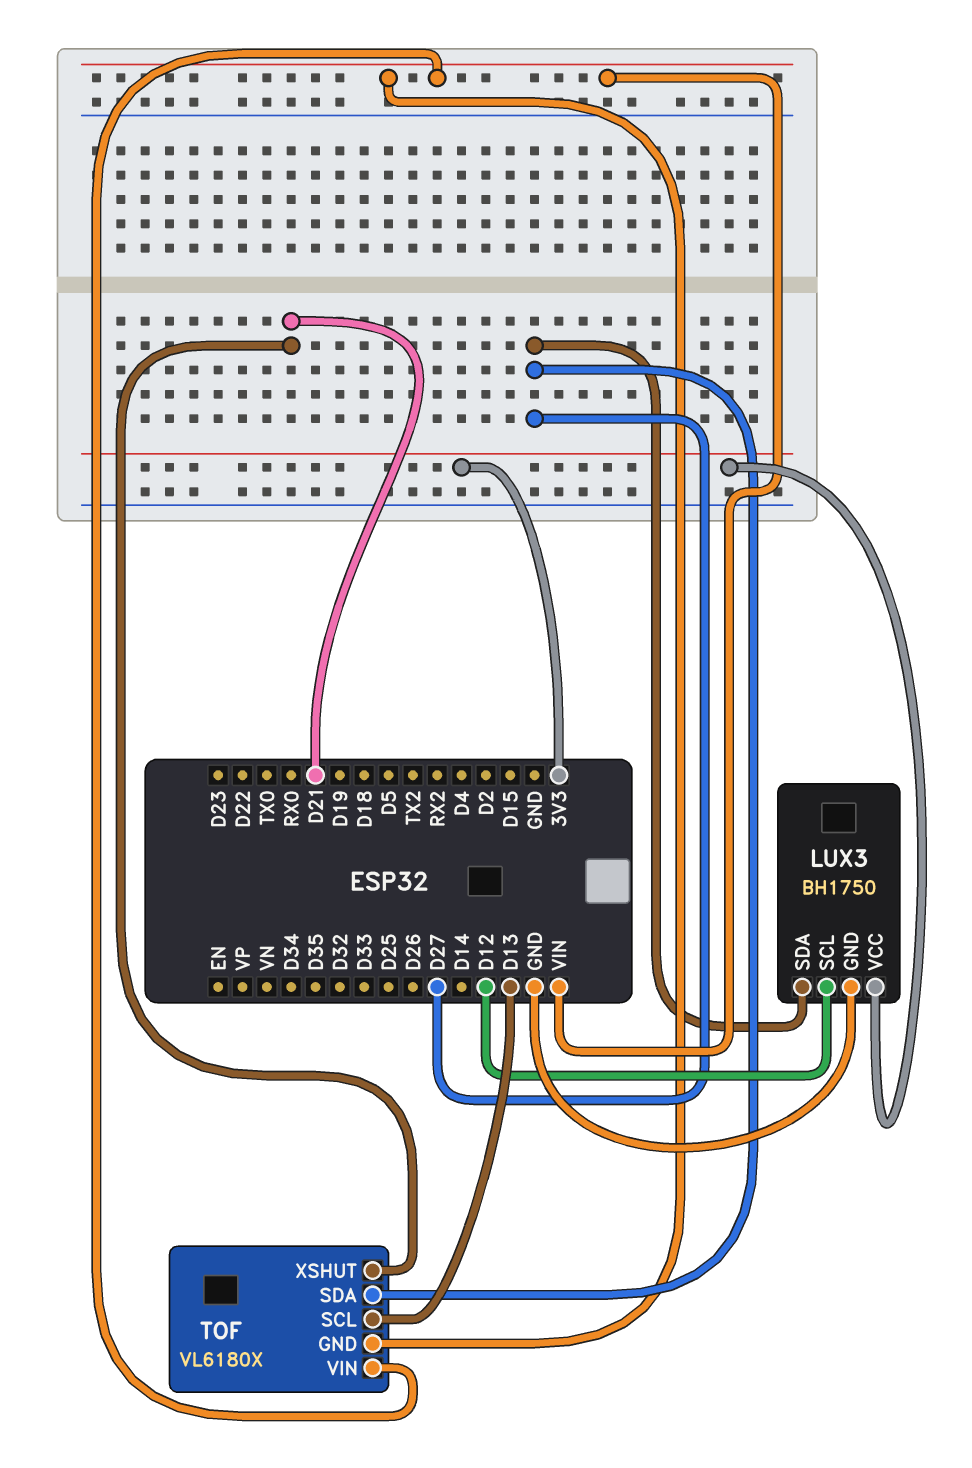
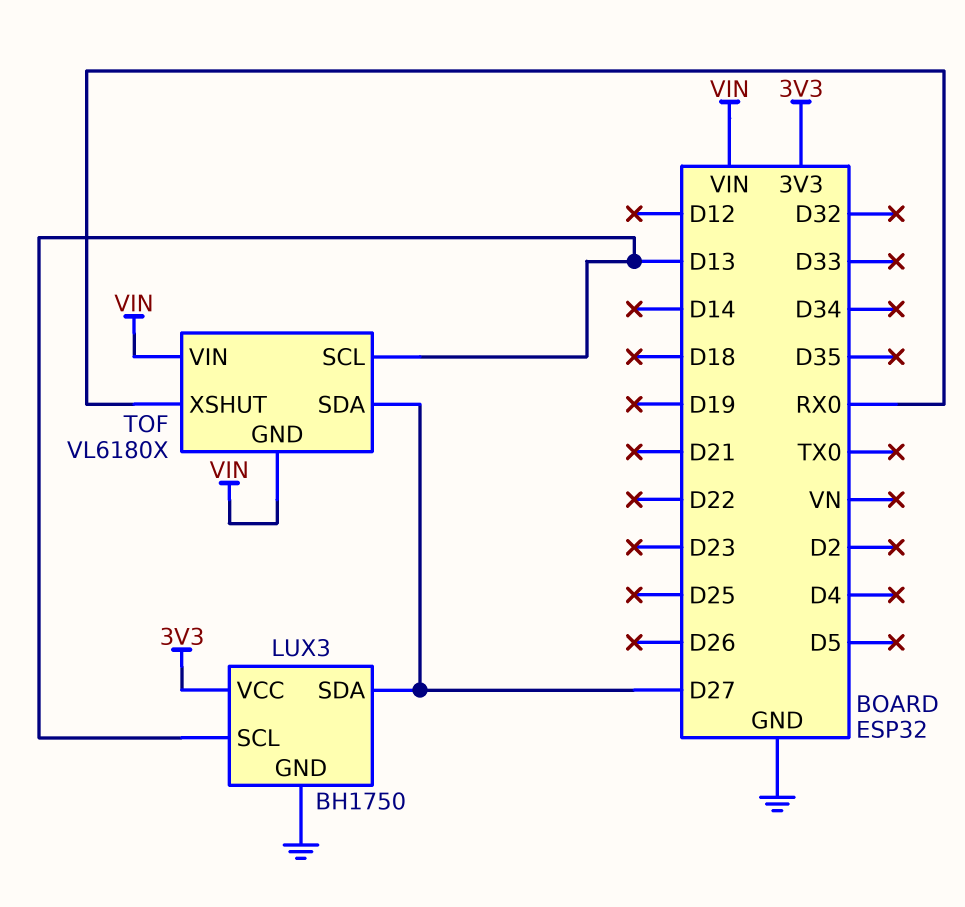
LUX3 pin SCL: D12 -> D13
TOF pin XSHUT: D21 -> RX0

